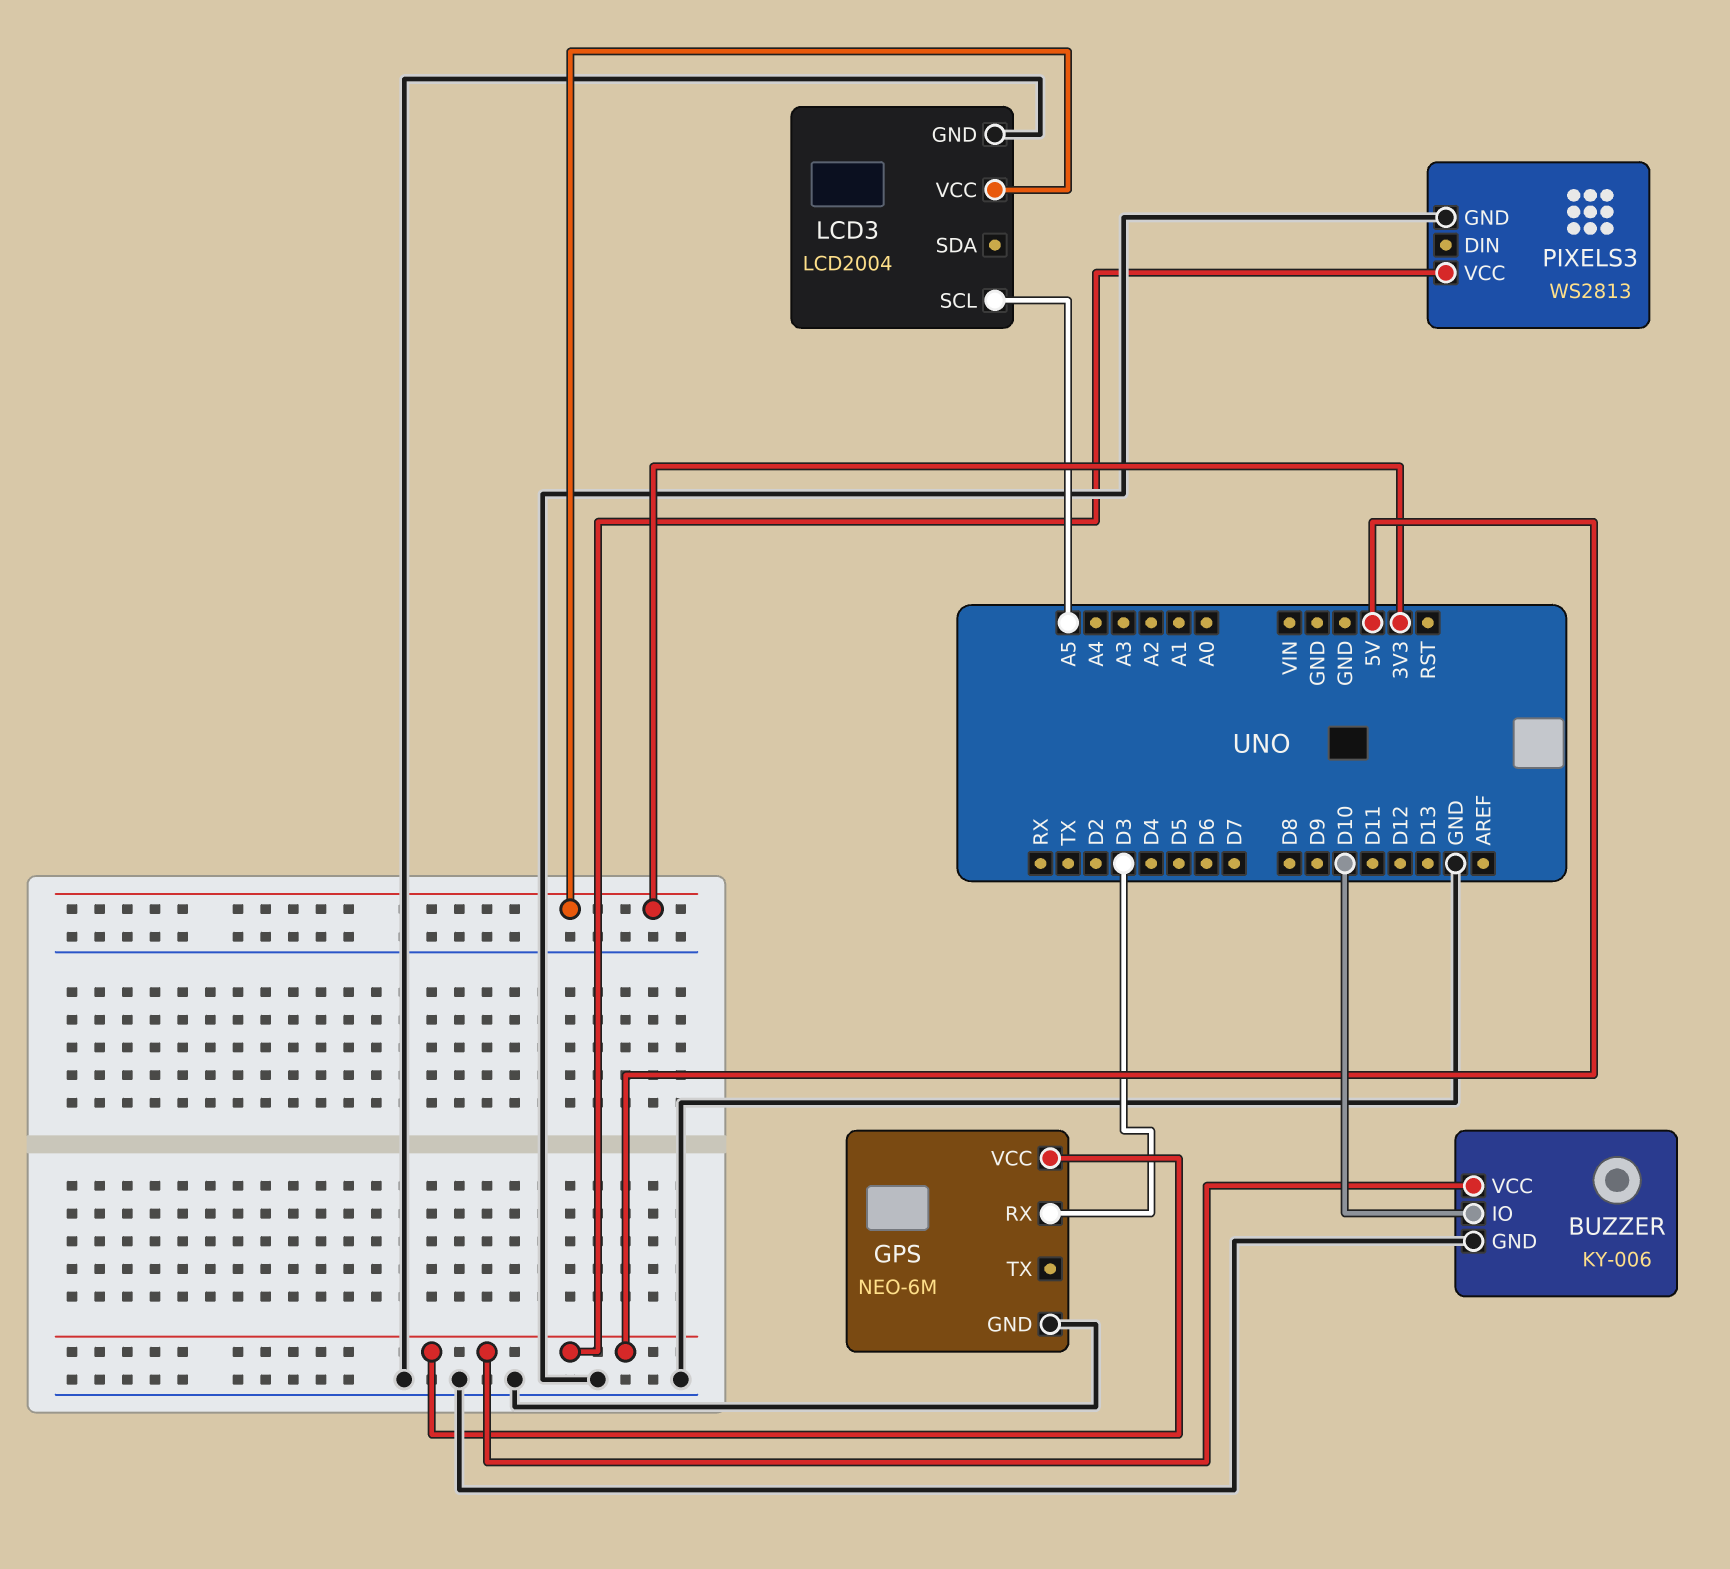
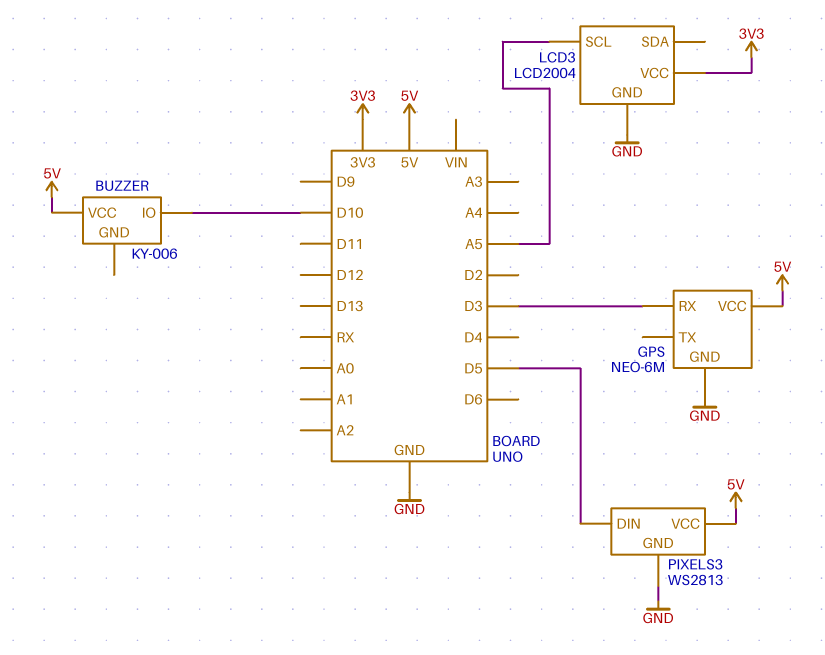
BUZZER pin GND: GND -> none
PIXELS3 pin DIN: none -> D5

